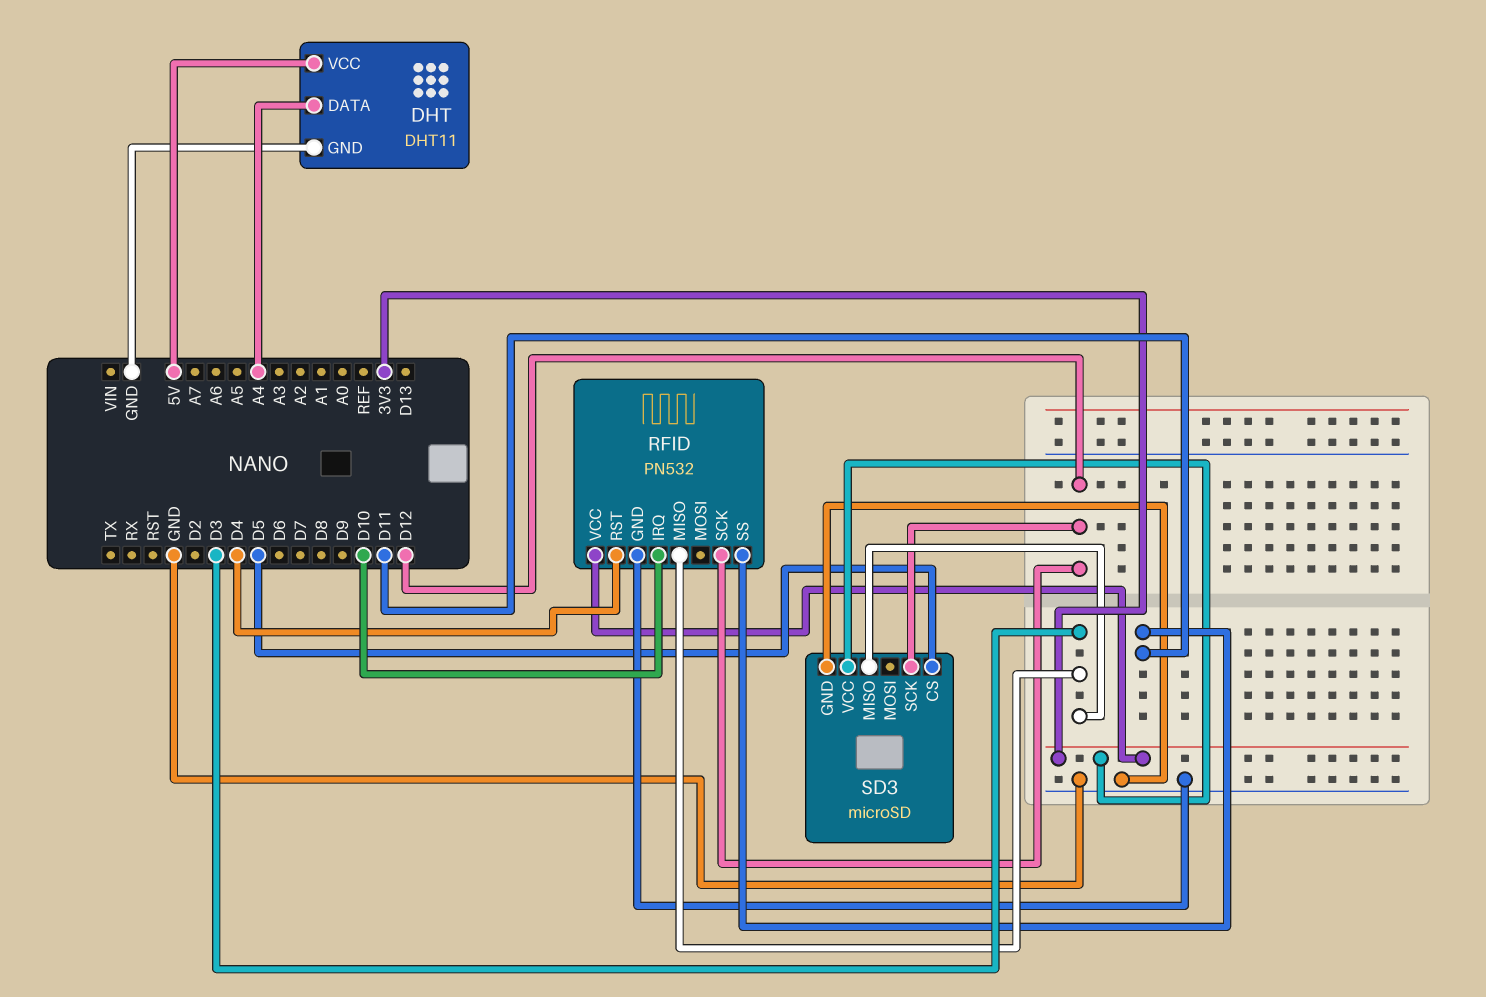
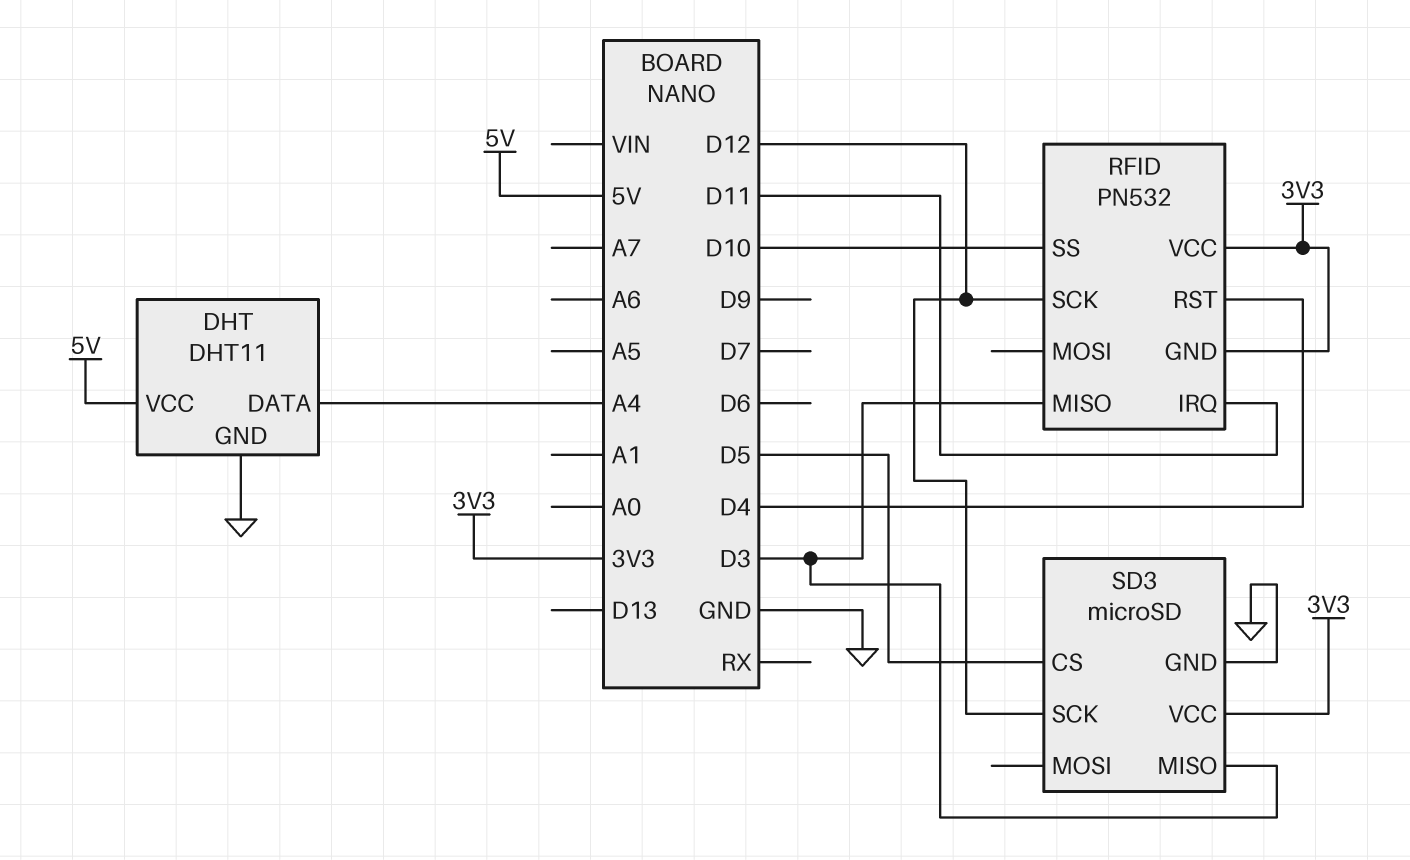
RFID pin GND: GND -> 3V3
RFID pin IRQ: D10 -> D11
RFID pin SS: D11 -> D10

